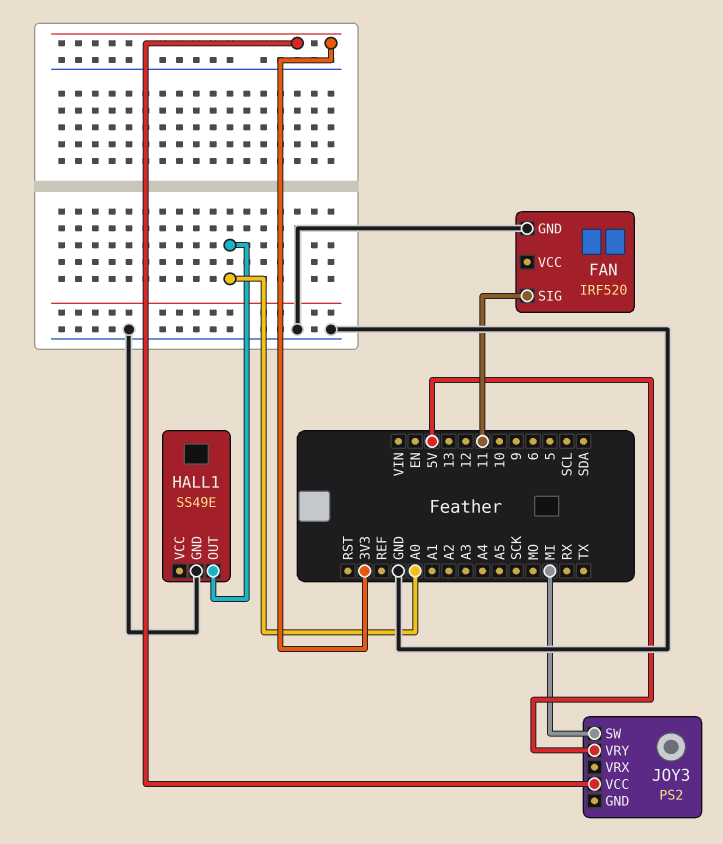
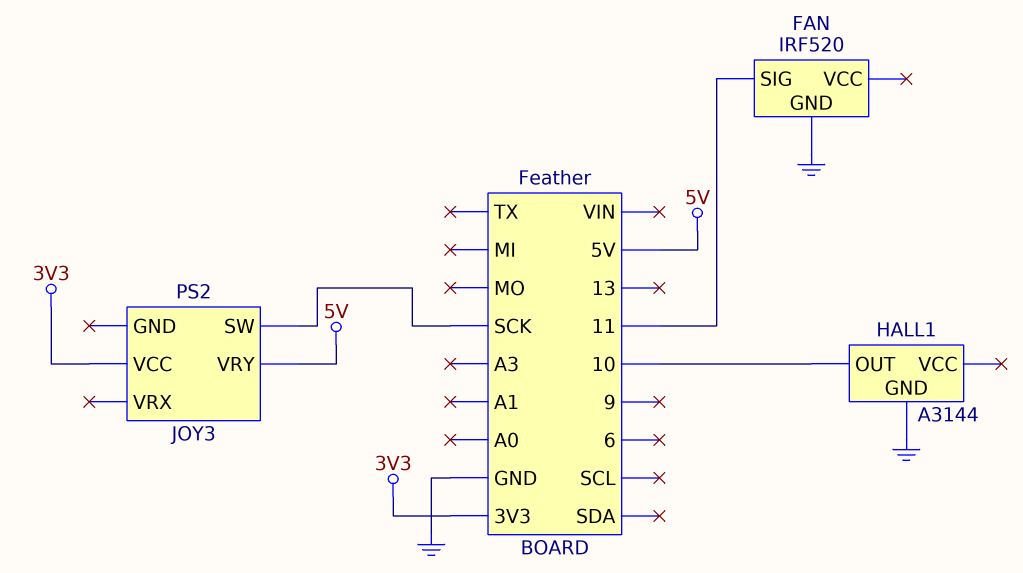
HALL1: SS49E -> A3144
HALL1 pin OUT: A0 -> 10
JOY3 pin SW: MI -> SCK

